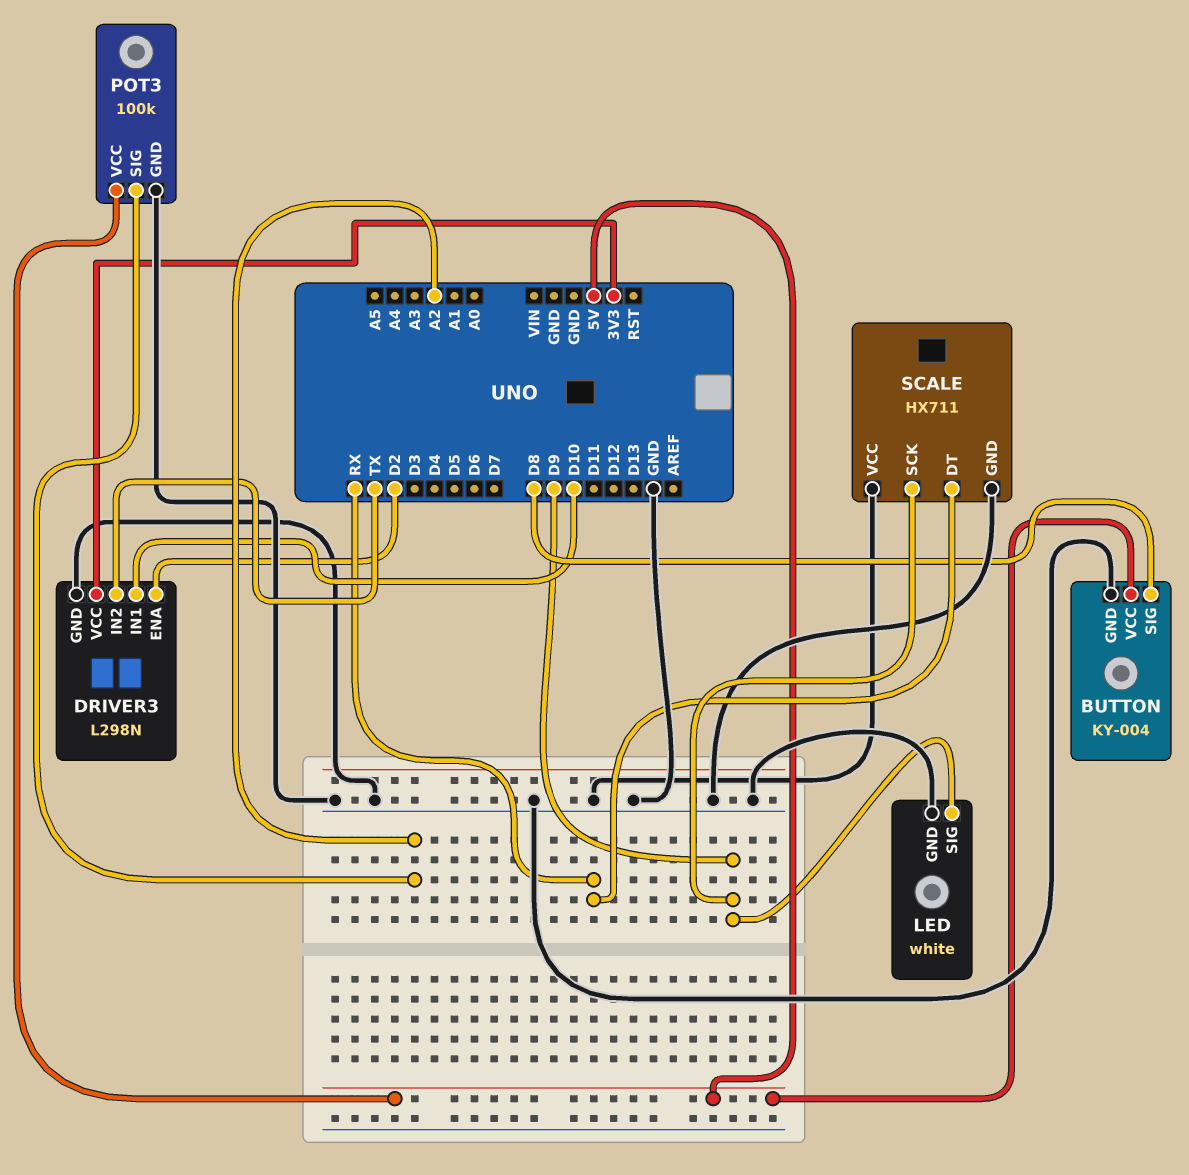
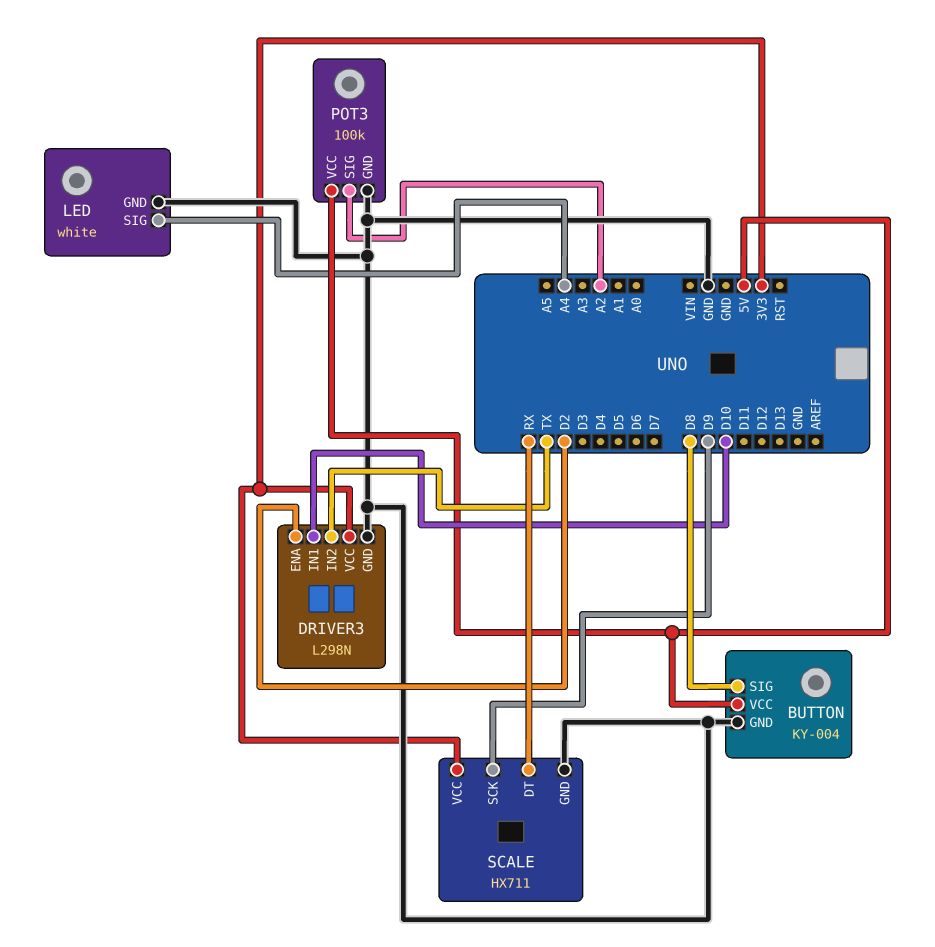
LED pin SIG: D9 -> A4
SCALE pin VCC: GND -> 3V3

